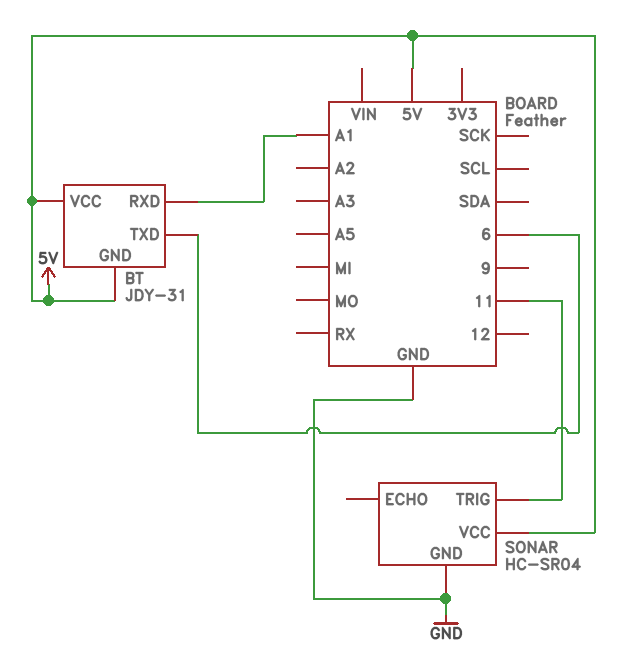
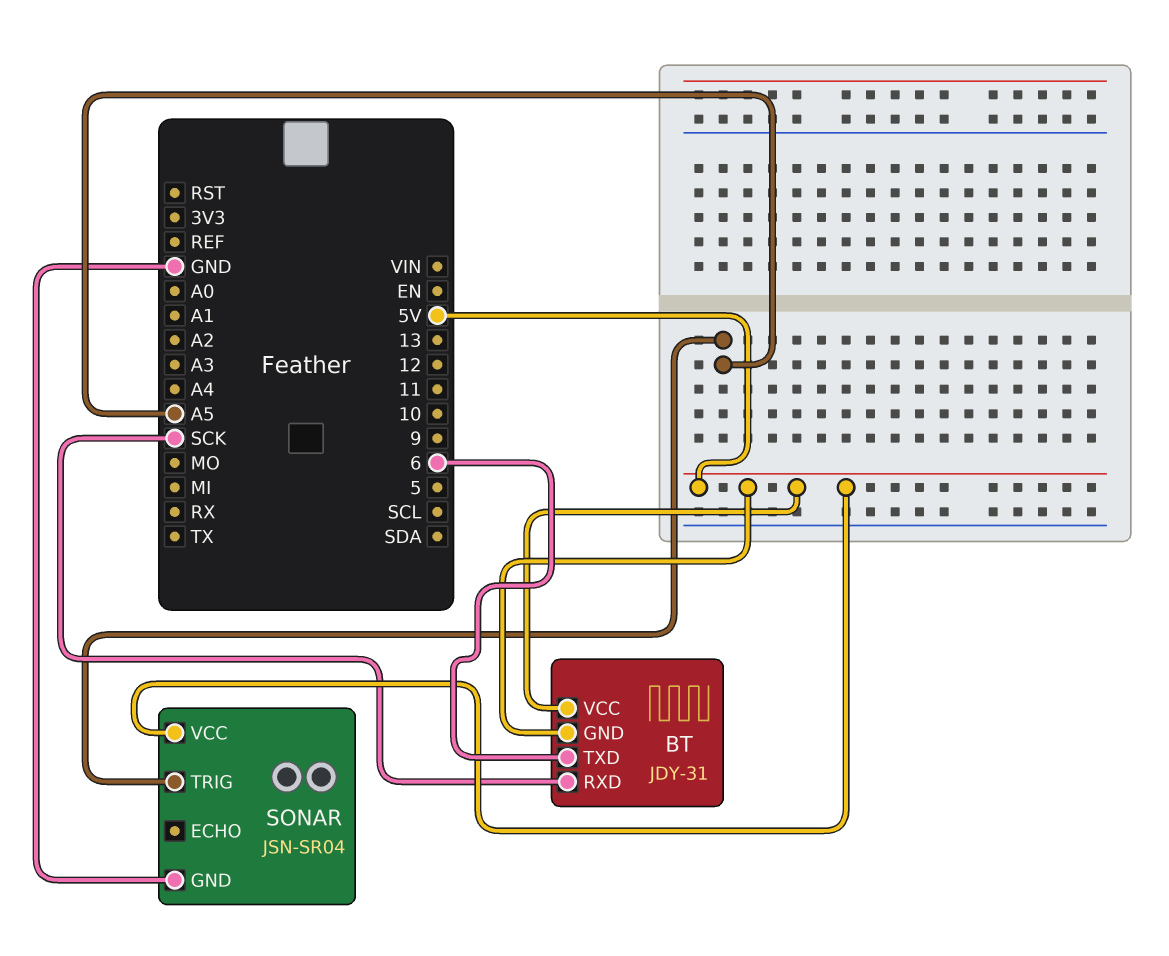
BT pin RXD: A1 -> SCK
SONAR: HC-SR04 -> JSN-SR04
SONAR pin TRIG: 11 -> A5

